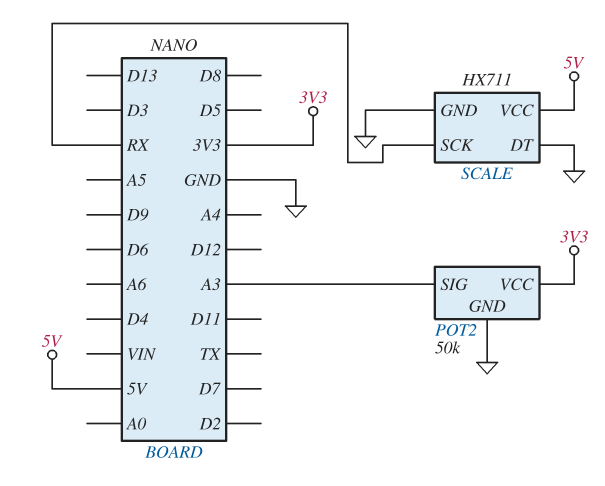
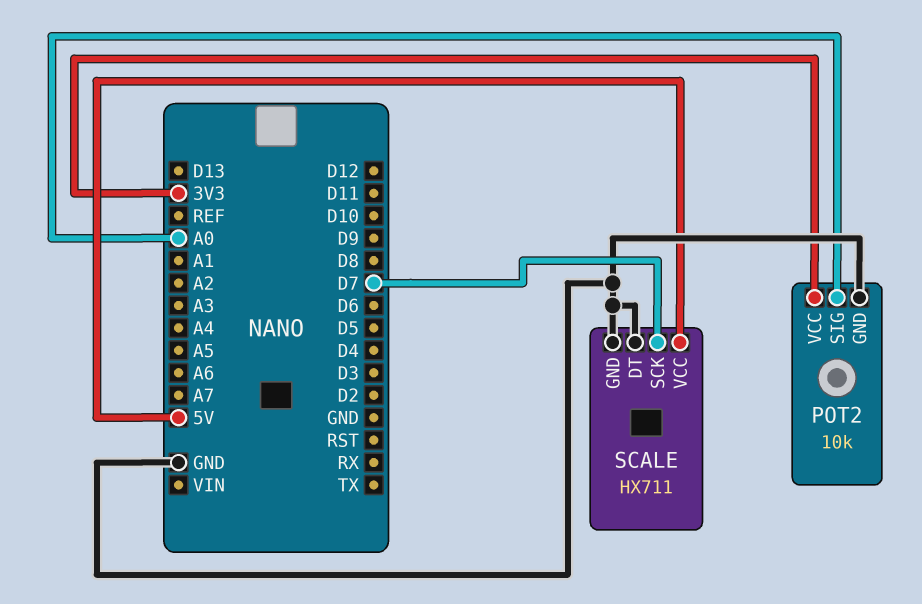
POT2: 50k -> 10k
POT2 pin SIG: A3 -> A0
SCALE pin SCK: RX -> D7

